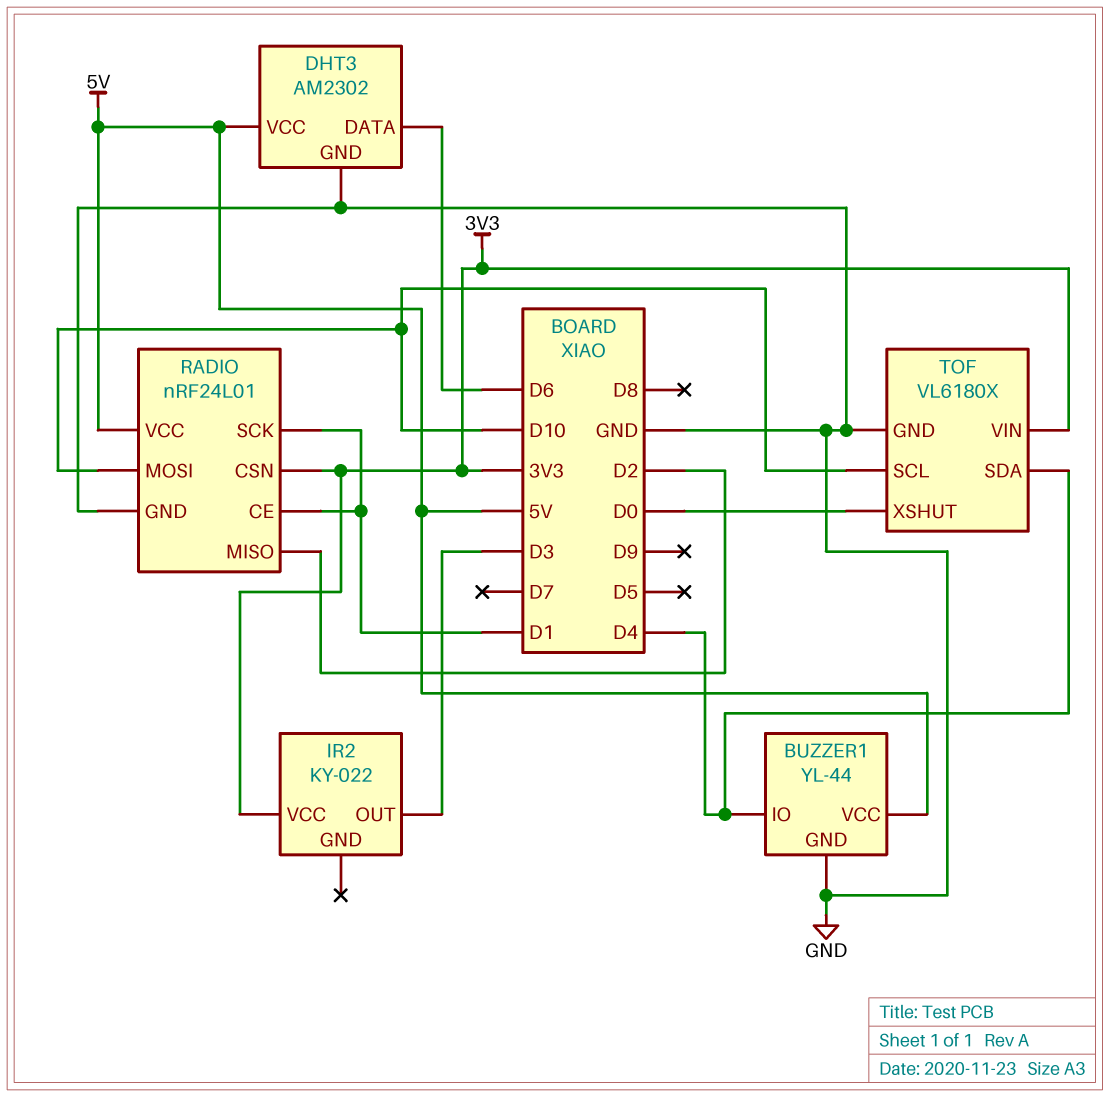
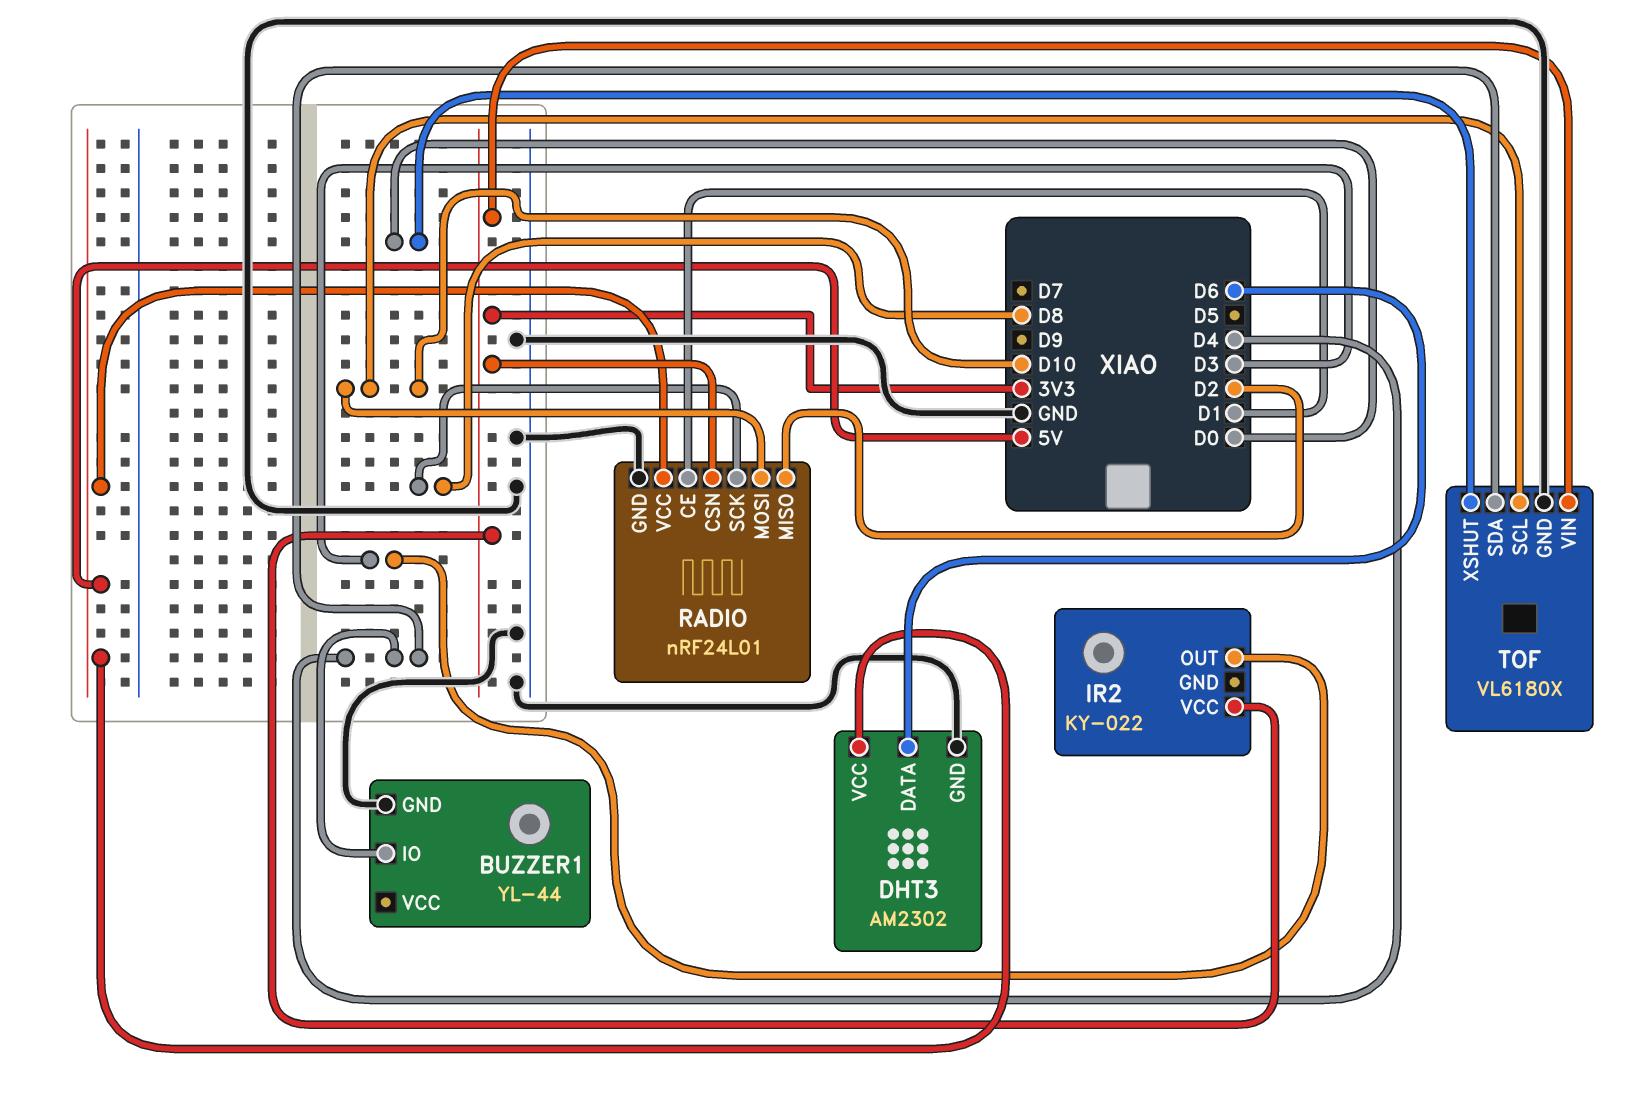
BUZZER1 pin VCC: 5V -> none
RADIO pin SCK: D1 -> D8

